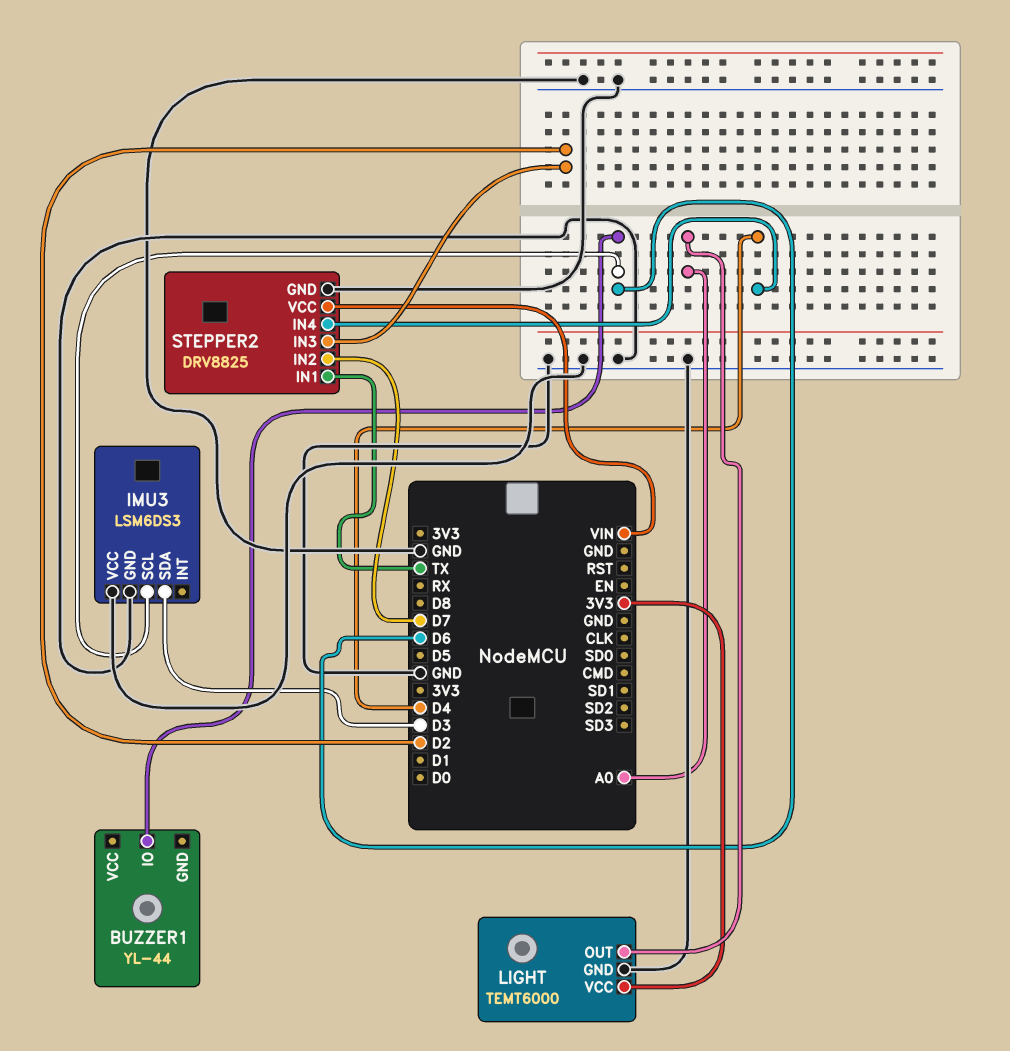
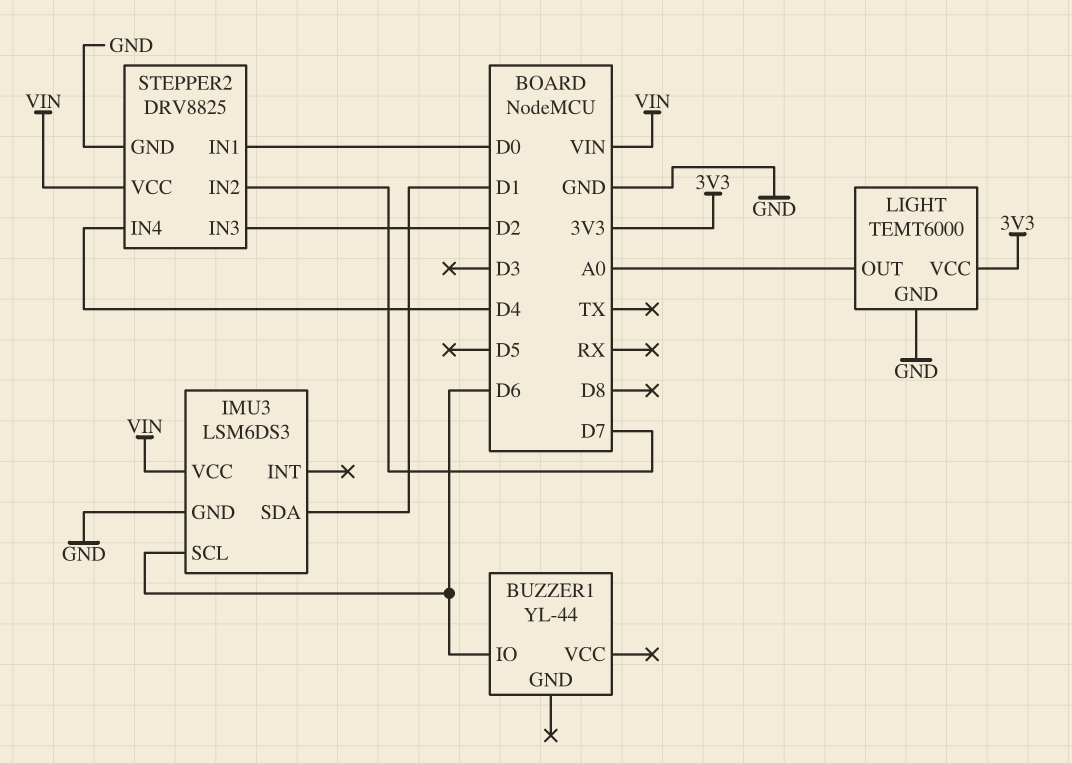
IMU3 pin SDA: D3 -> D1
IMU3 pin VCC: GND -> VIN
STEPPER2 pin IN1: TX -> D0

